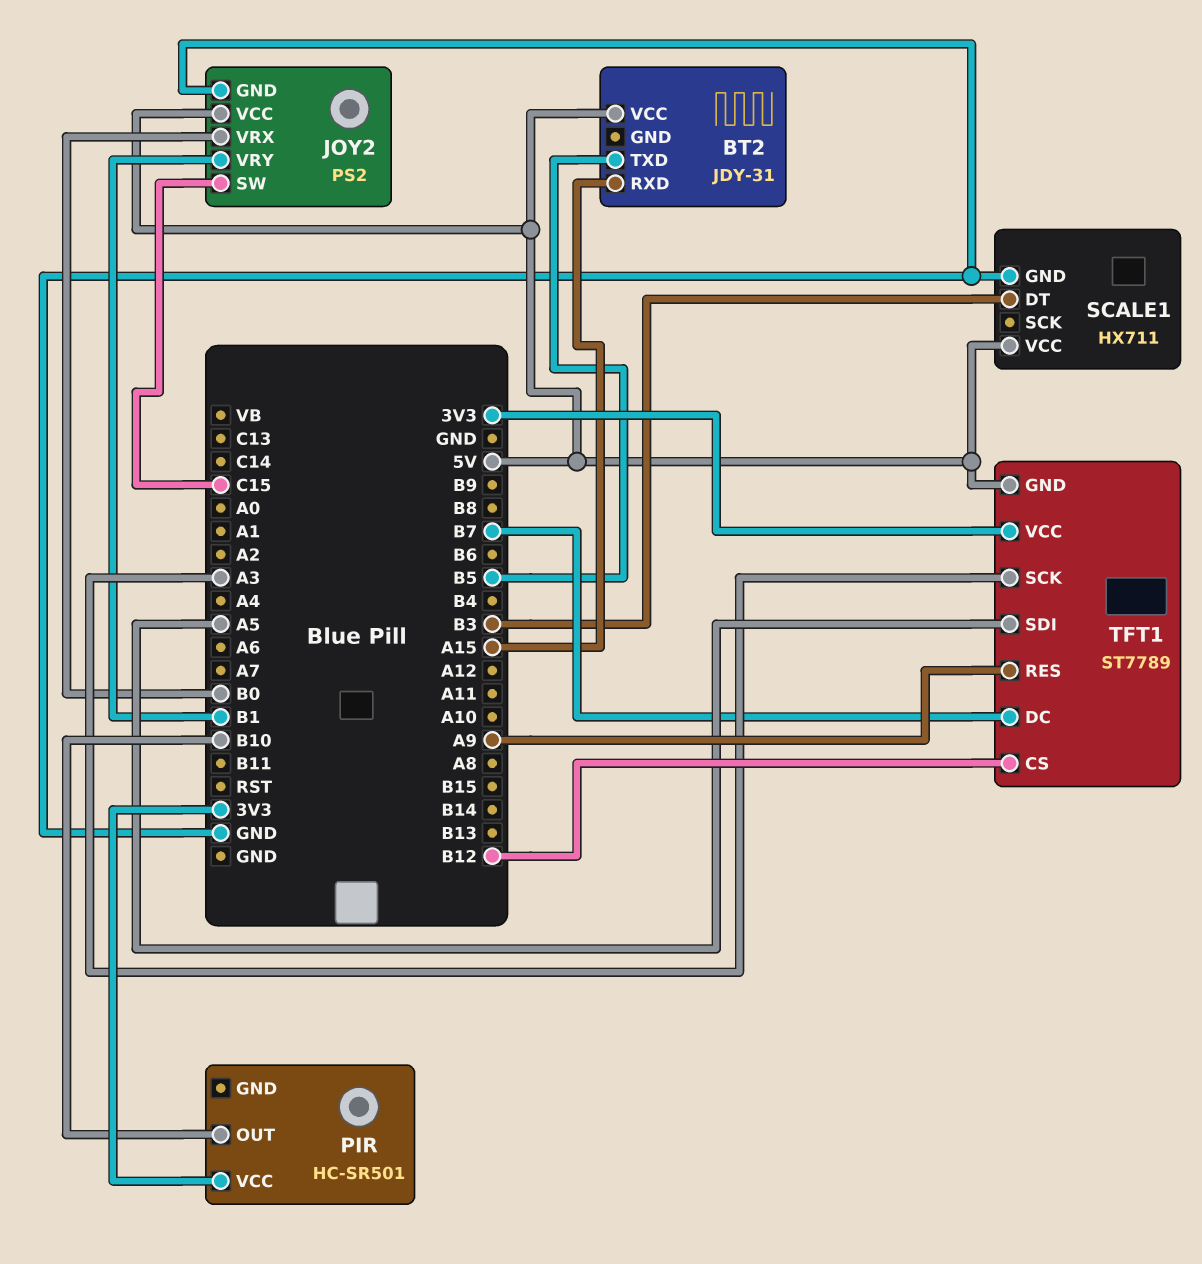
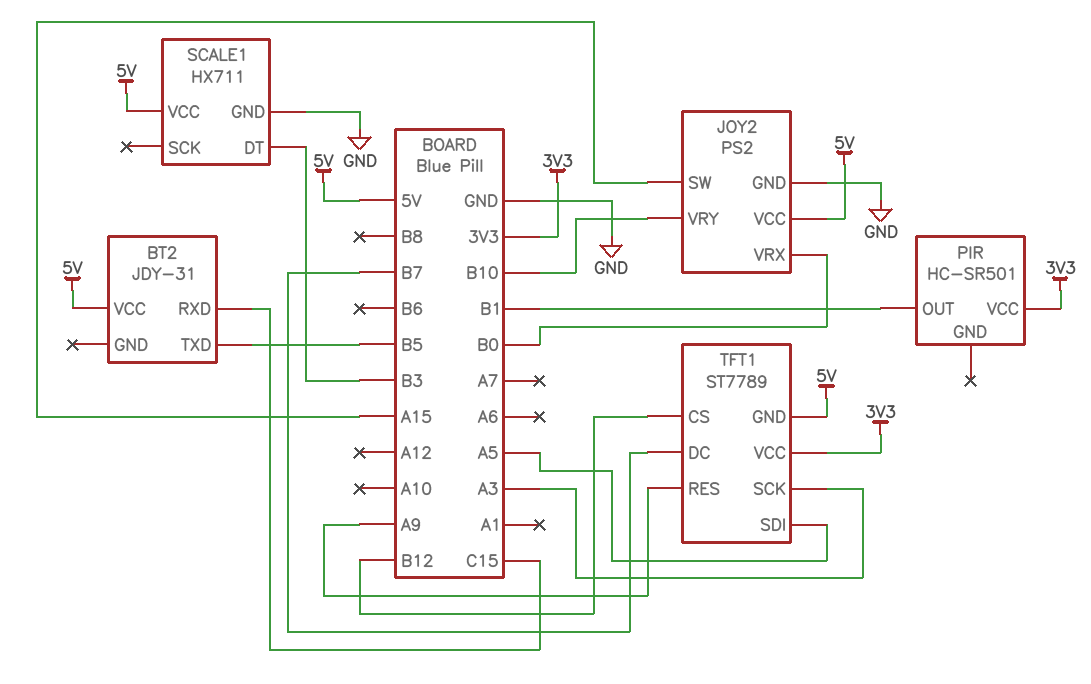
BT2 pin RXD: A15 -> C15
JOY2 pin SW: C15 -> A15
JOY2 pin VRY: B1 -> B10
PIR pin OUT: B10 -> B1

